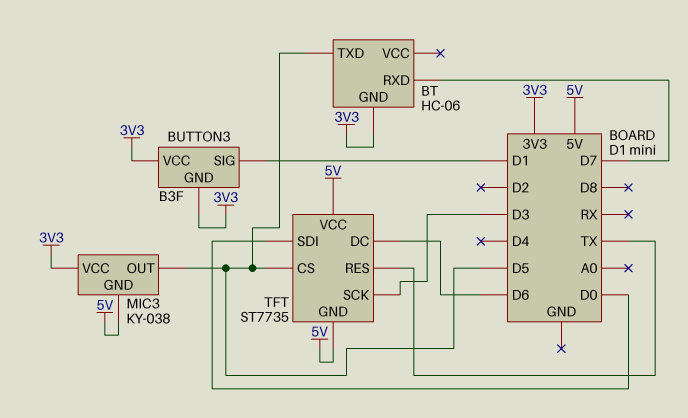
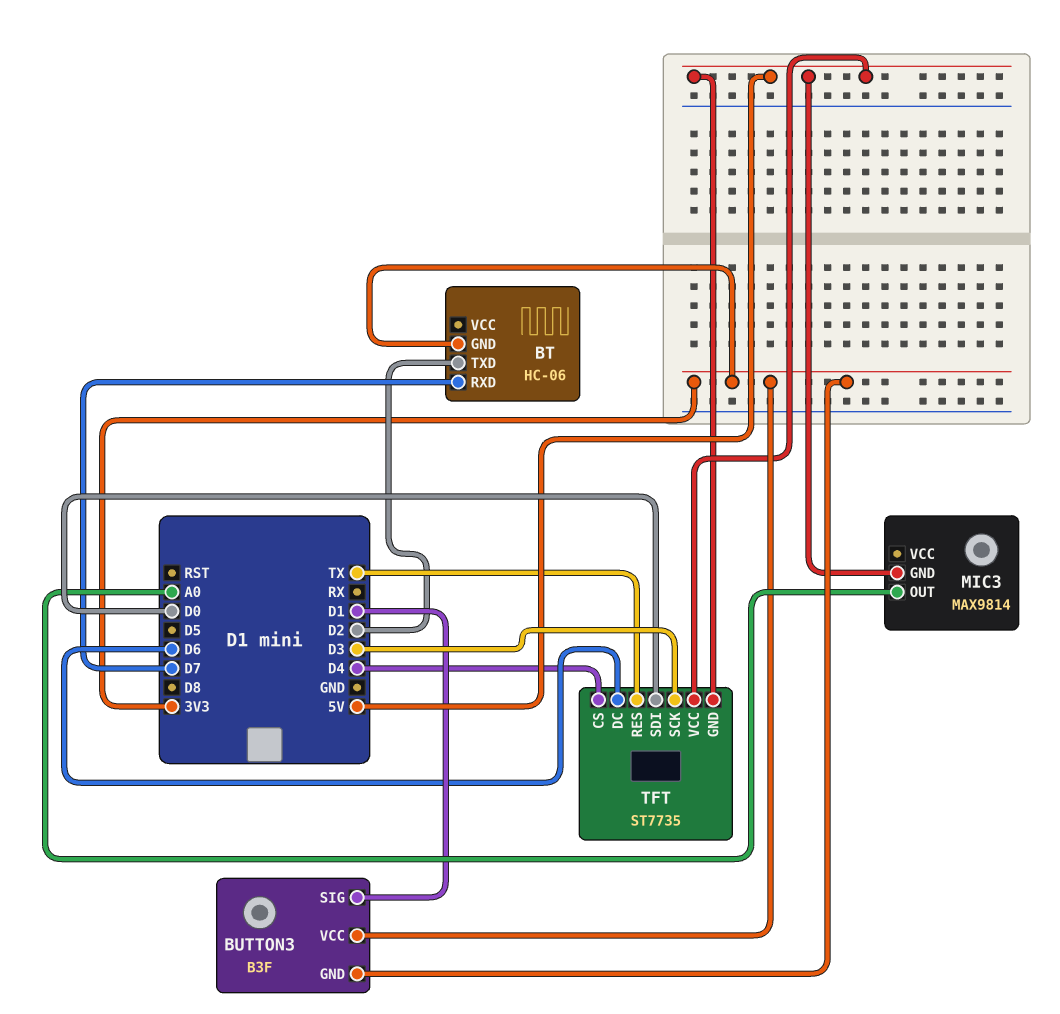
BT pin TXD: D5 -> D2
MIC3: KY-038 -> MAX9814
MIC3 pin OUT: D5 -> A0
MIC3 pin VCC: 3V3 -> none
TFT pin CS: D5 -> D4

